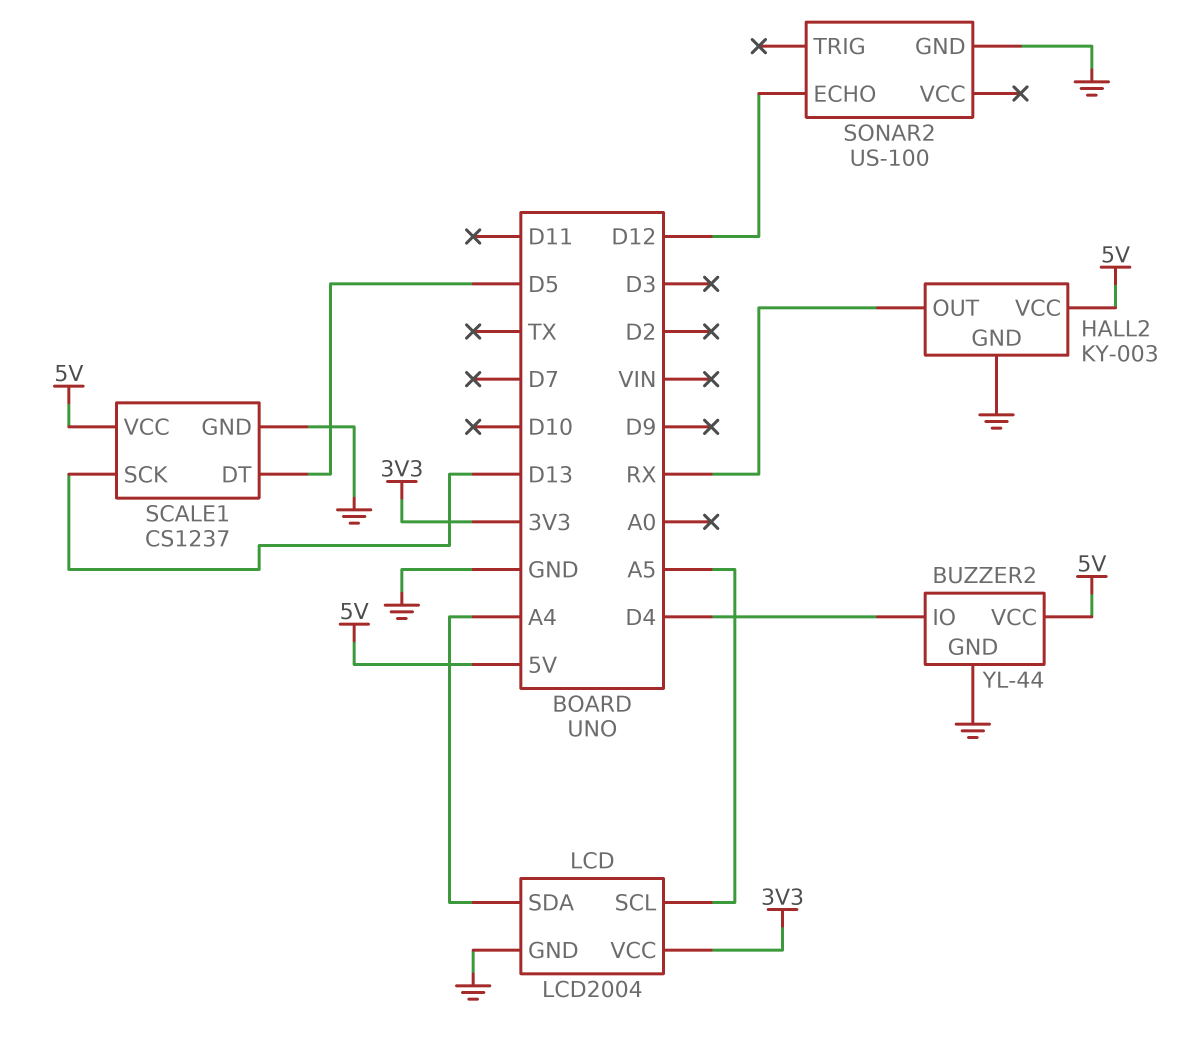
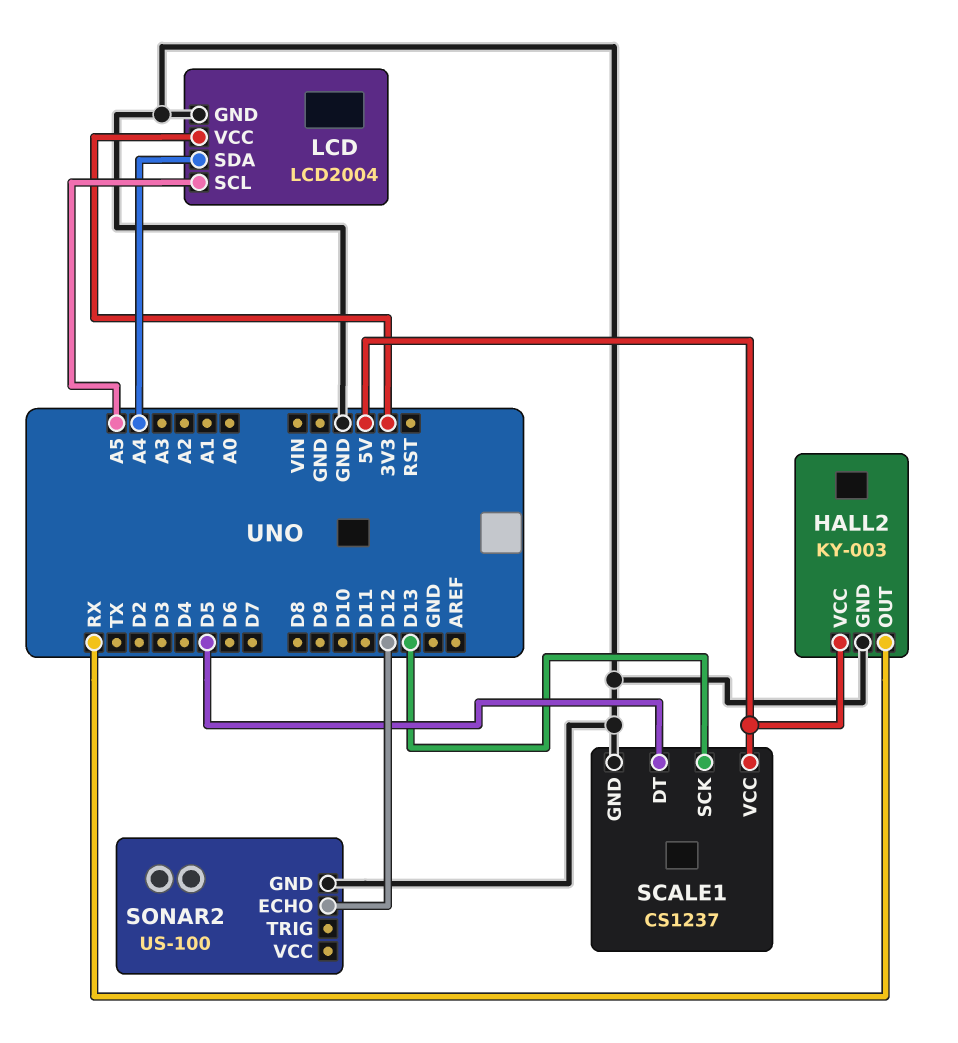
BUZZER2: YL-44 -> none
BUZZER2 pin GND: GND -> none
BUZZER2 pin IO: D4 -> none
BUZZER2 pin VCC: 5V -> none

